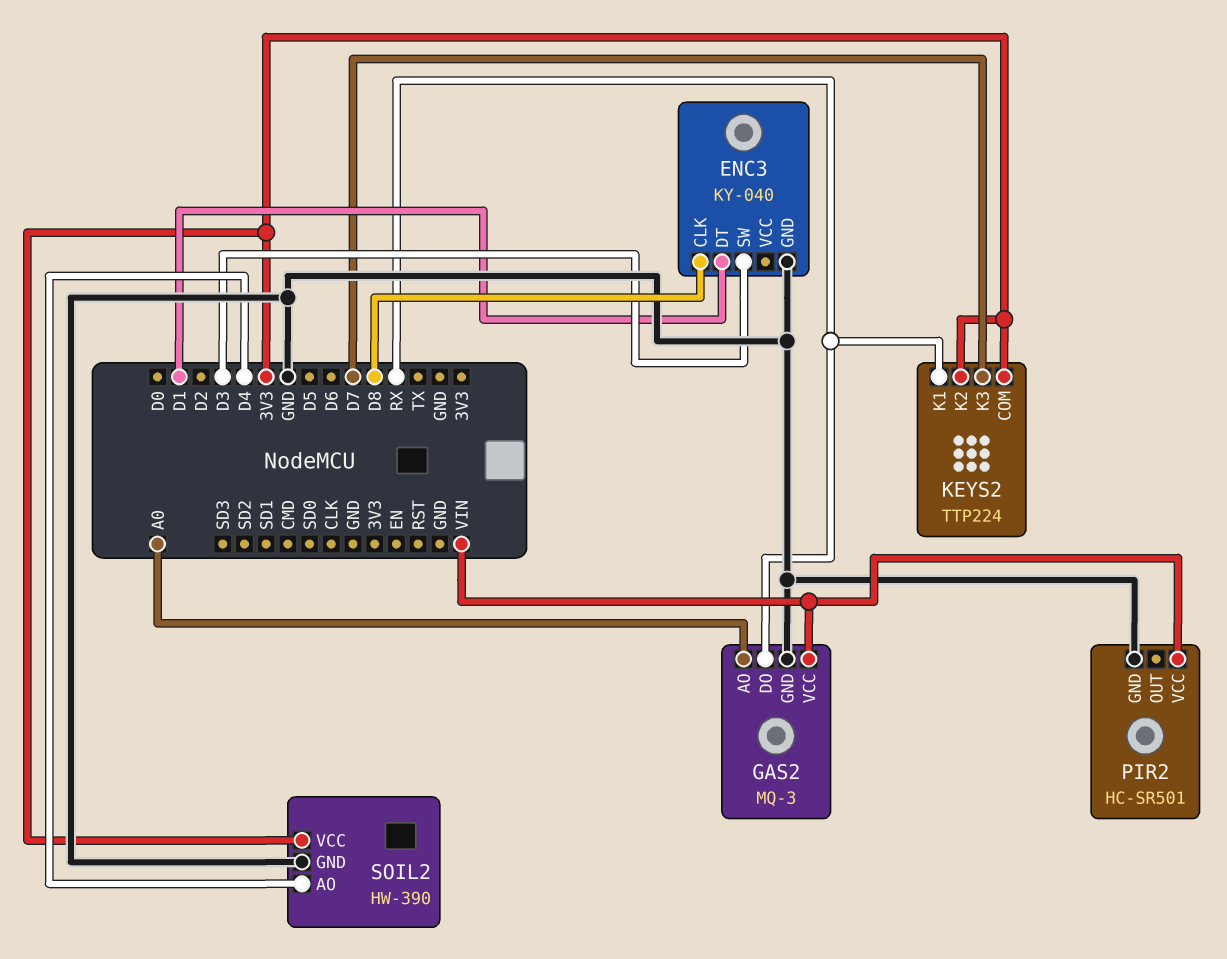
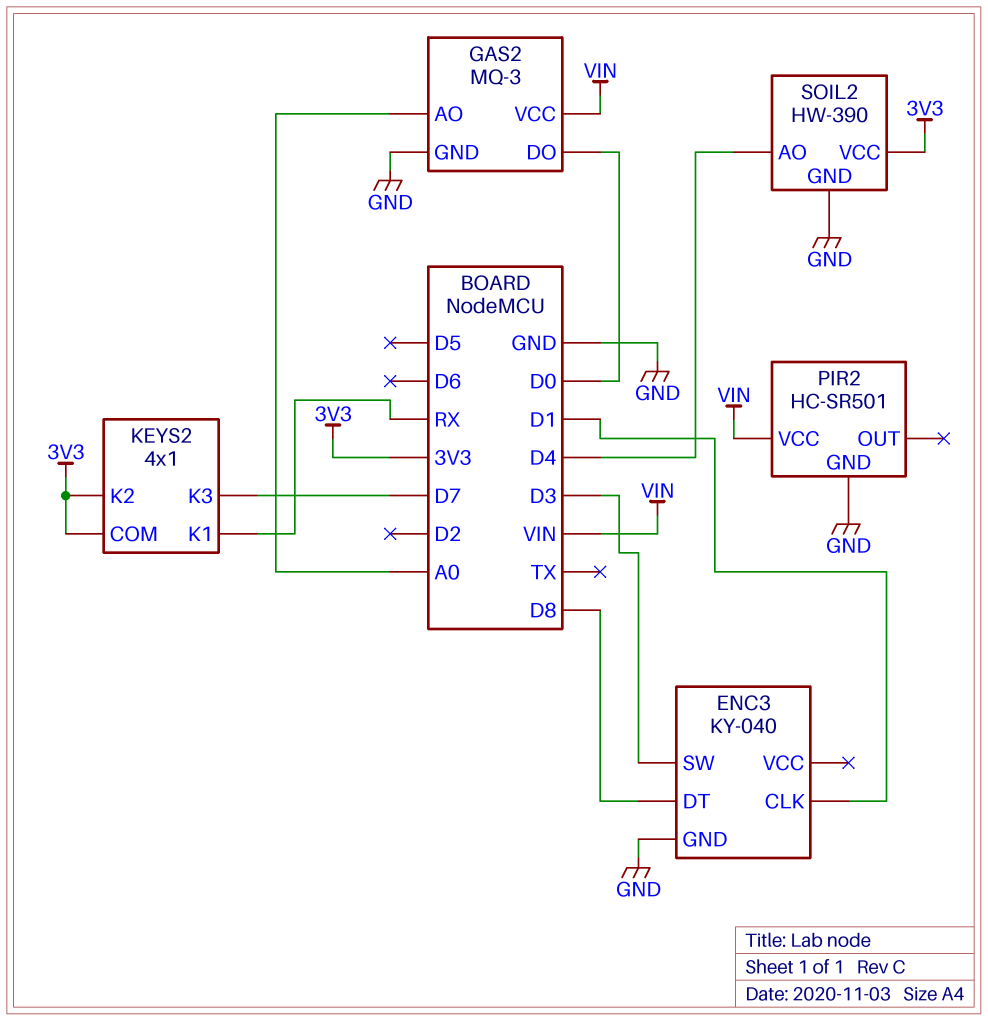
ENC3 pin CLK: D8 -> D1
ENC3 pin DT: D1 -> D8
GAS2 pin DO: RX -> D0
KEYS2: TTP224 -> 4x1

